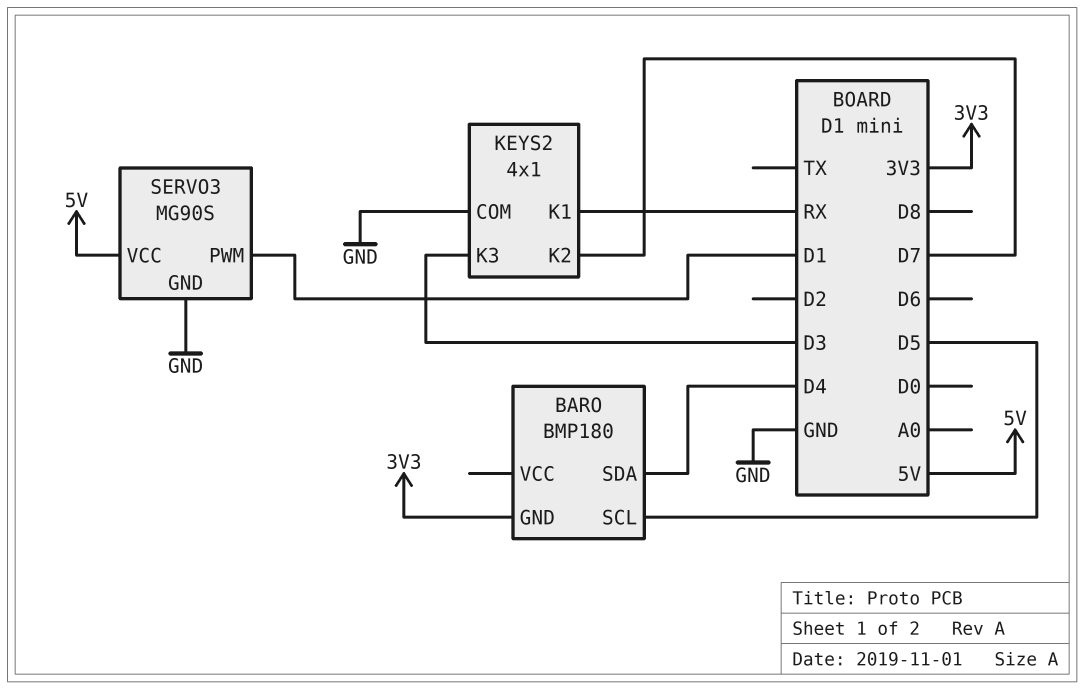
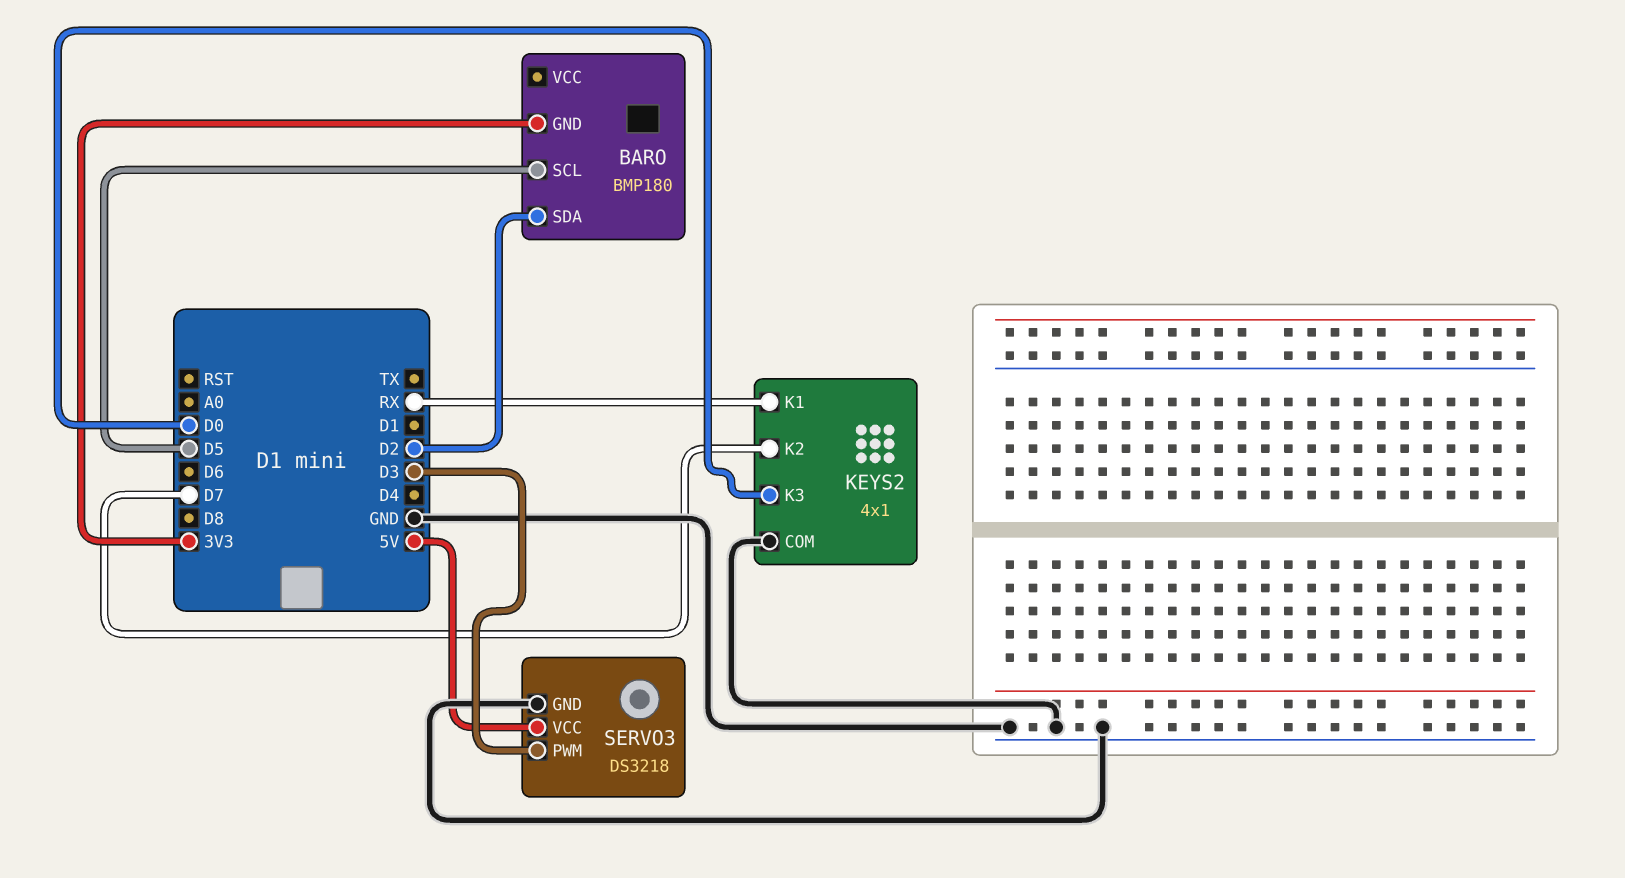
BARO pin SDA: D4 -> D2
KEYS2 pin K3: D3 -> D0
SERVO3: MG90S -> DS3218
SERVO3 pin PWM: D1 -> D3

